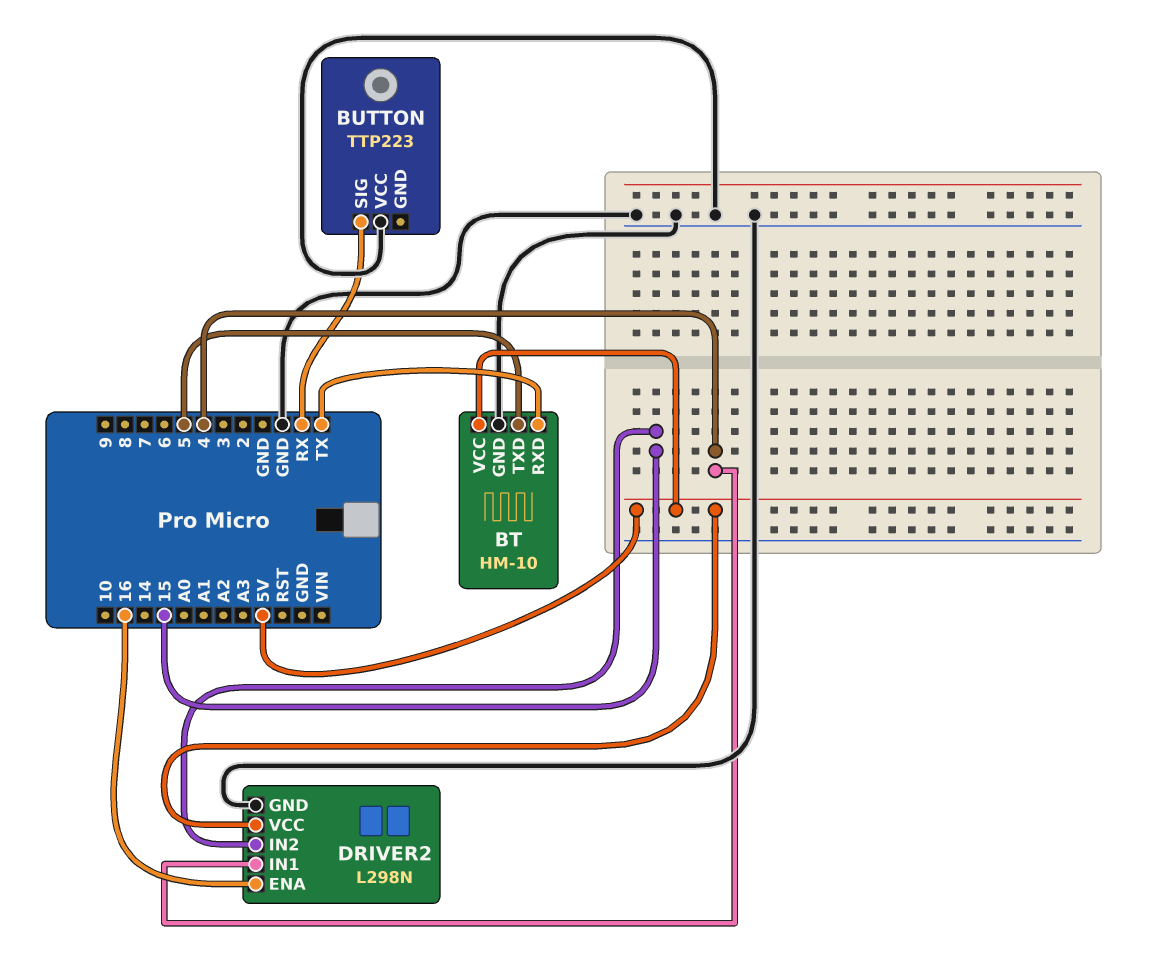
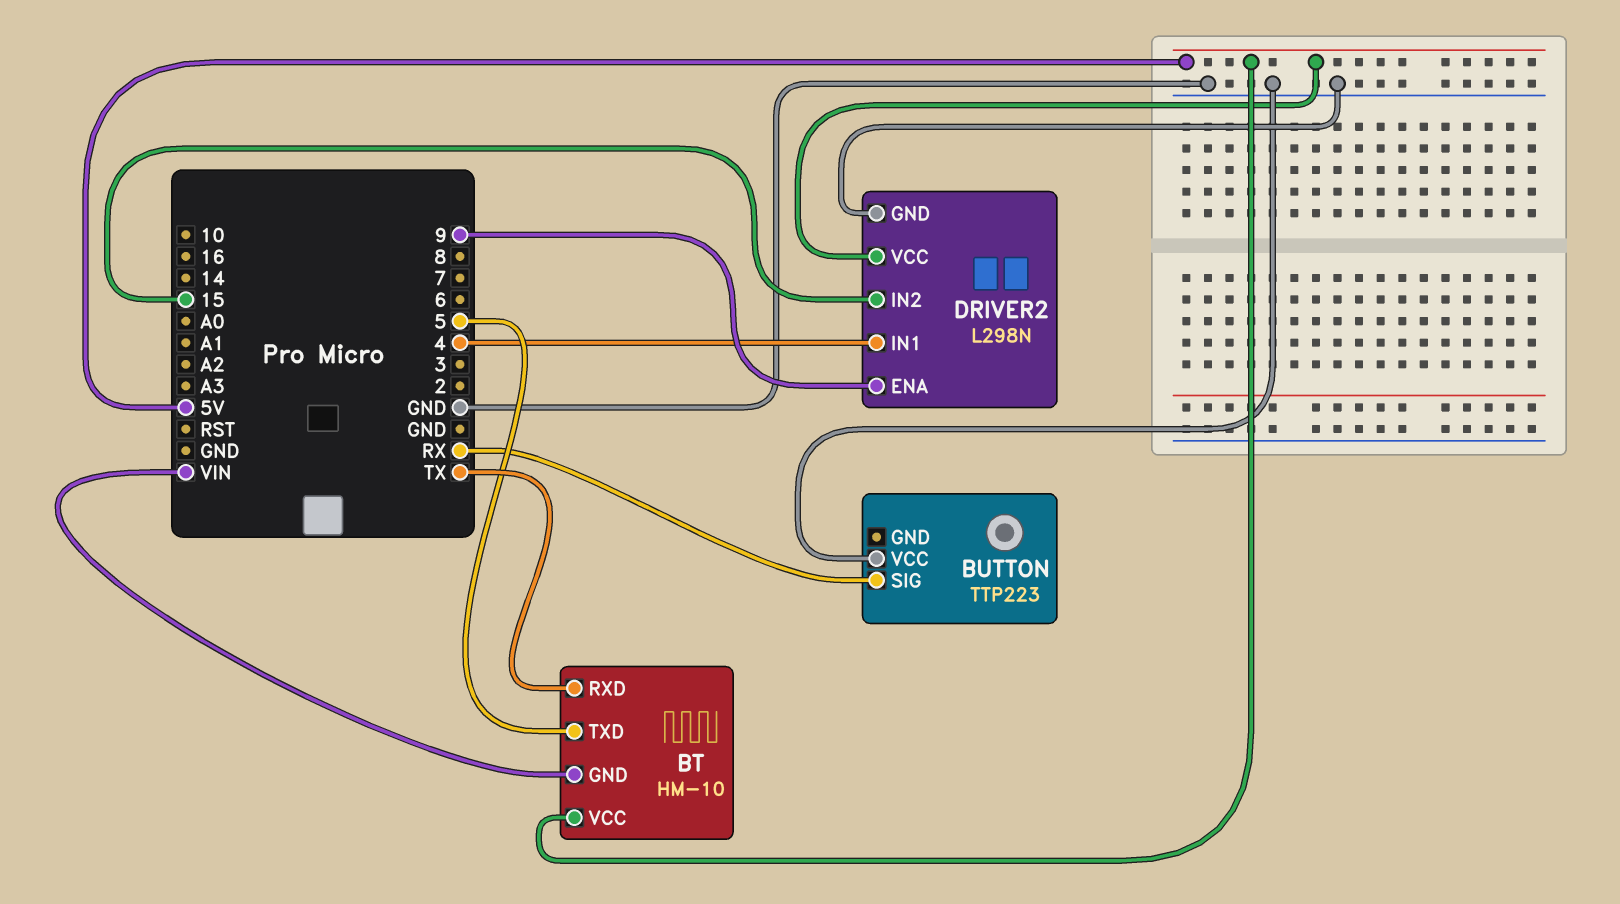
BT pin GND: GND -> VIN
DRIVER2 pin ENA: 16 -> 9

